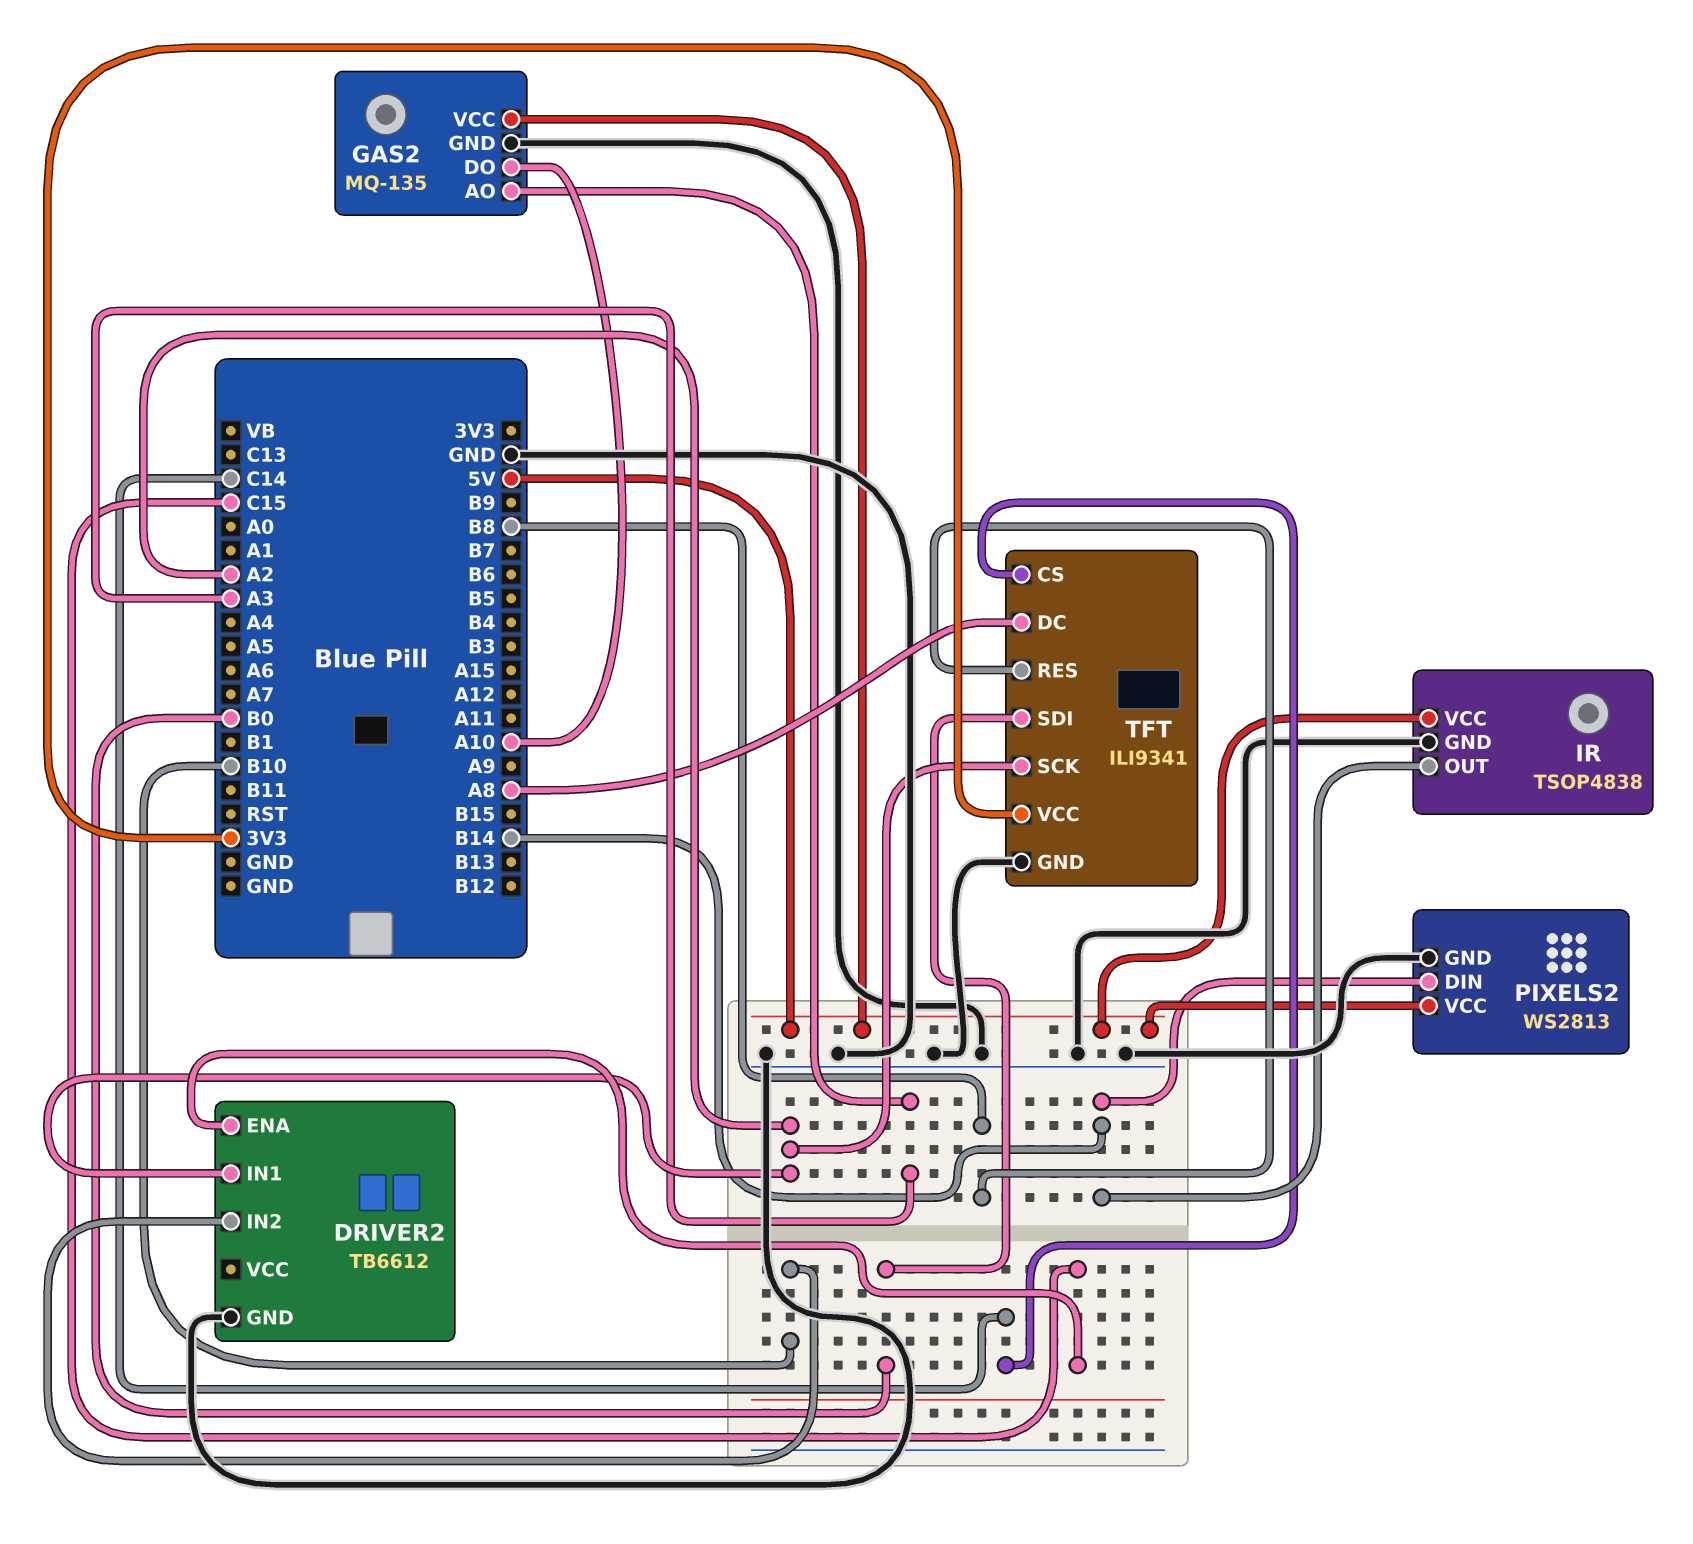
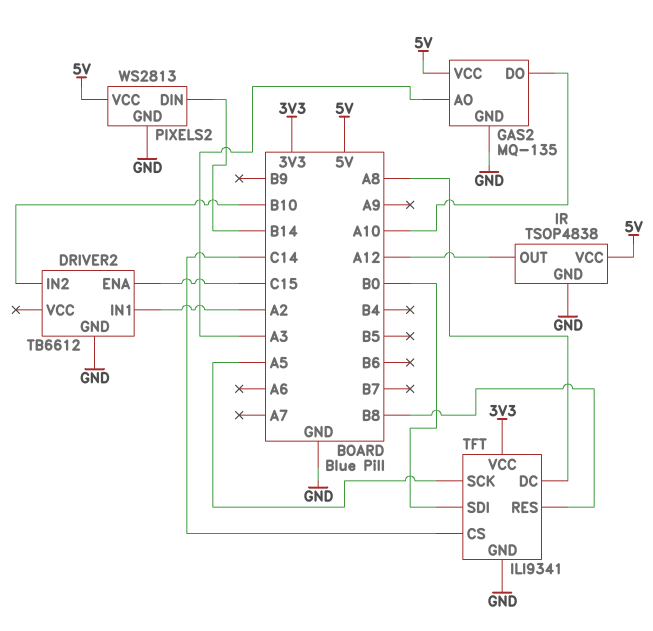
IR pin OUT: B14 -> A12
TFT pin SCK: A2 -> A5

